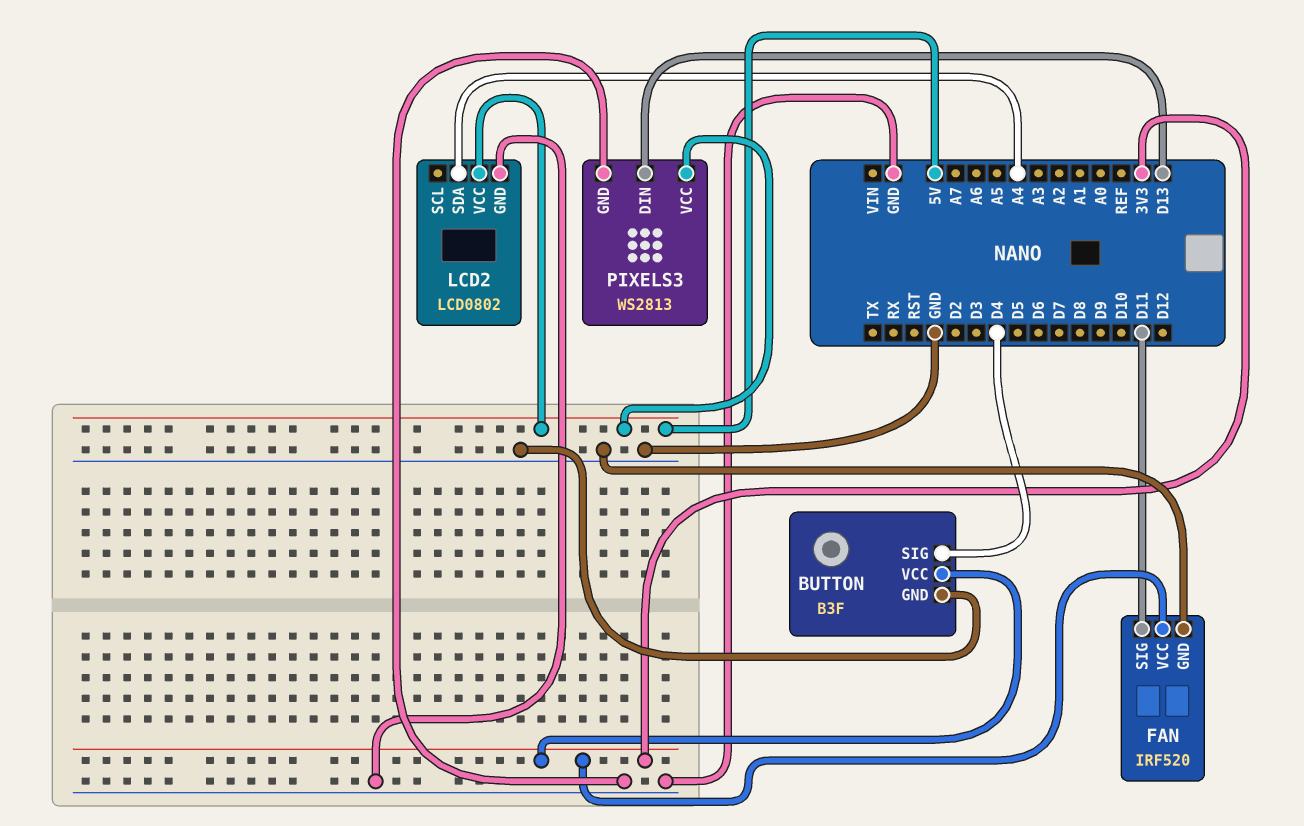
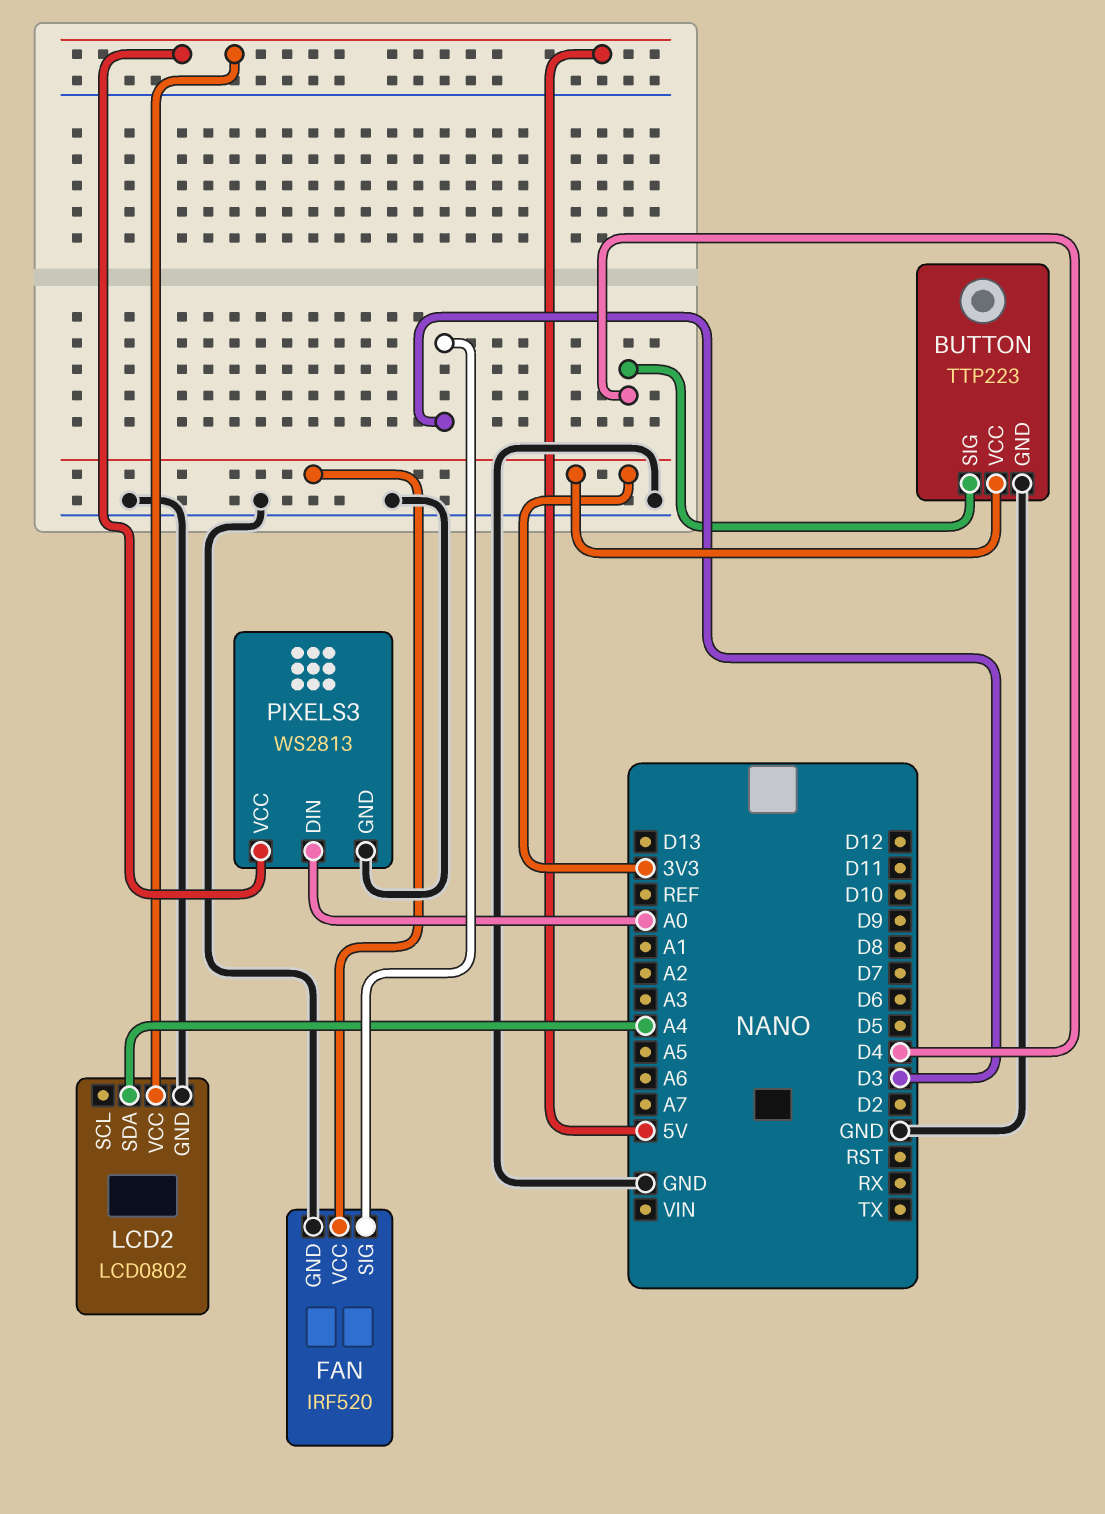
BUTTON: B3F -> TTP223
FAN pin SIG: D11 -> D3
PIXELS3 pin DIN: D13 -> A0

